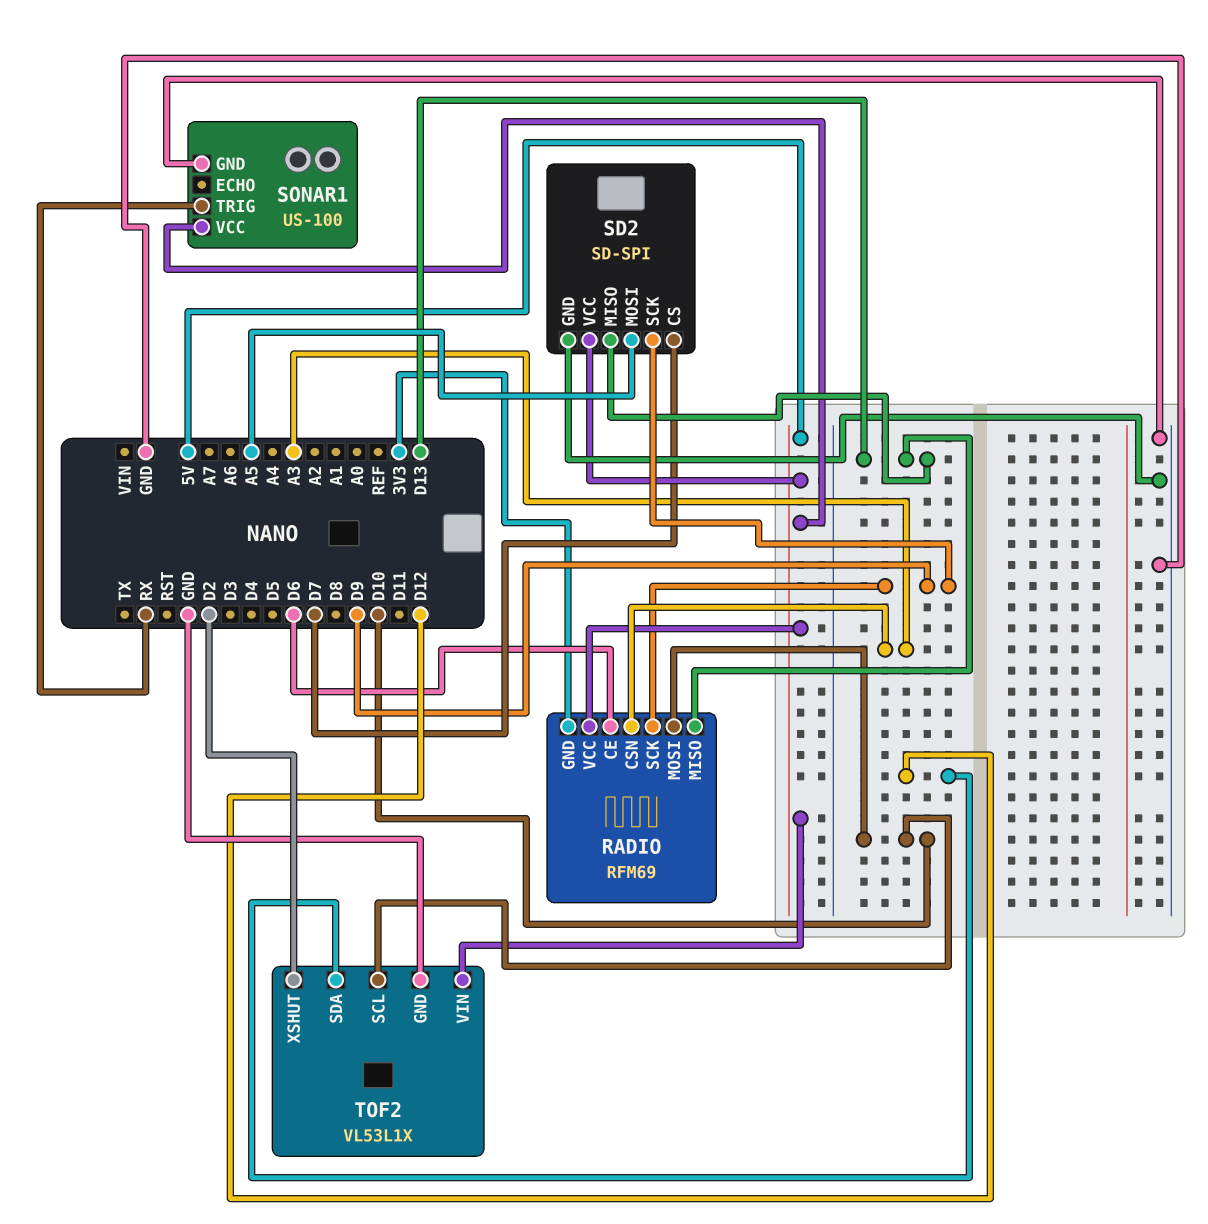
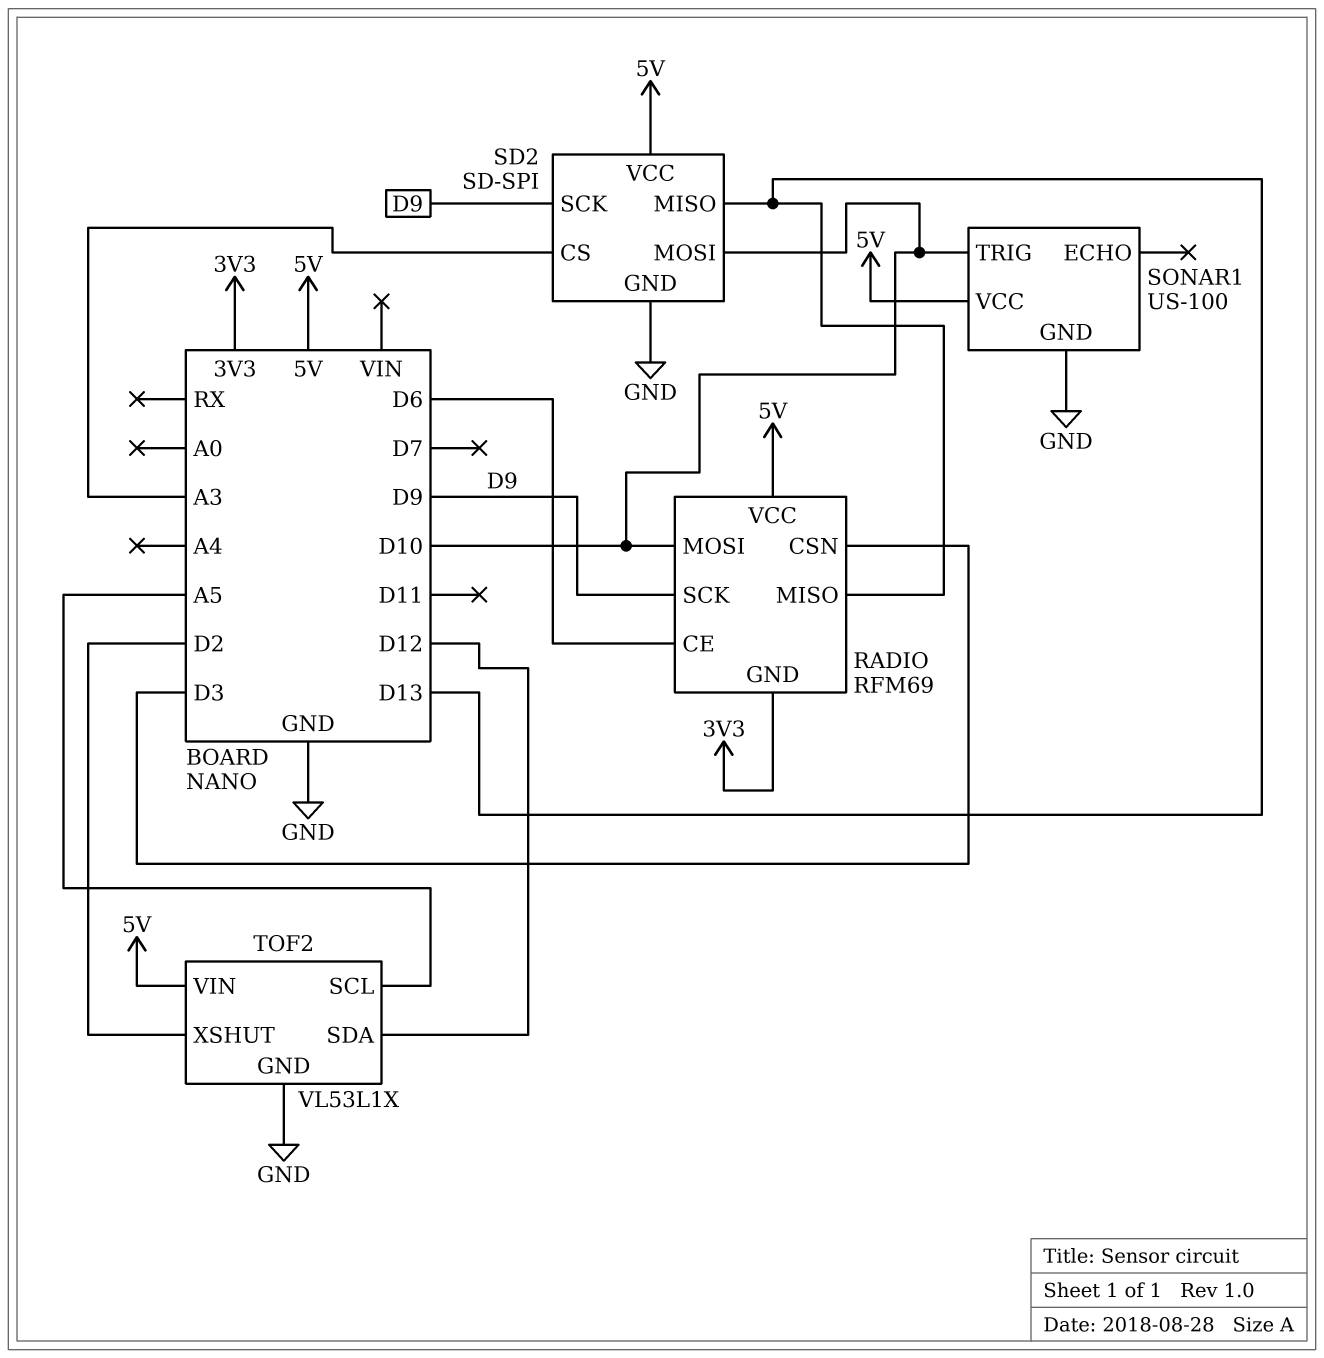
RADIO pin CSN: A3 -> D3
SD2 pin CS: D7 -> A3
SD2 pin MOSI: A5 -> D10
SONAR1 pin TRIG: RX -> D10
TOF2 pin SCL: D10 -> A5

